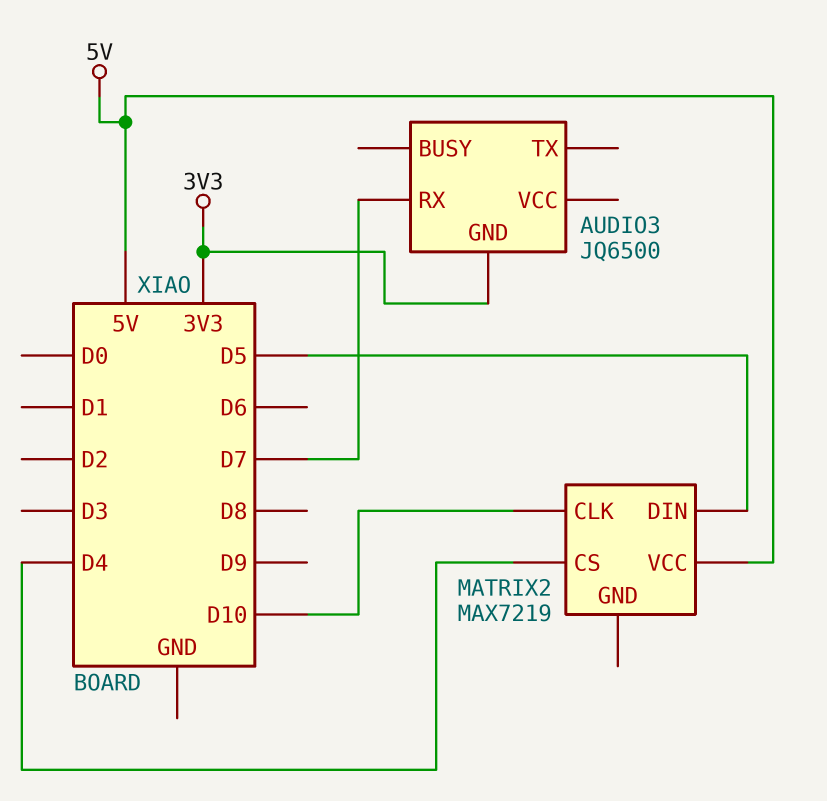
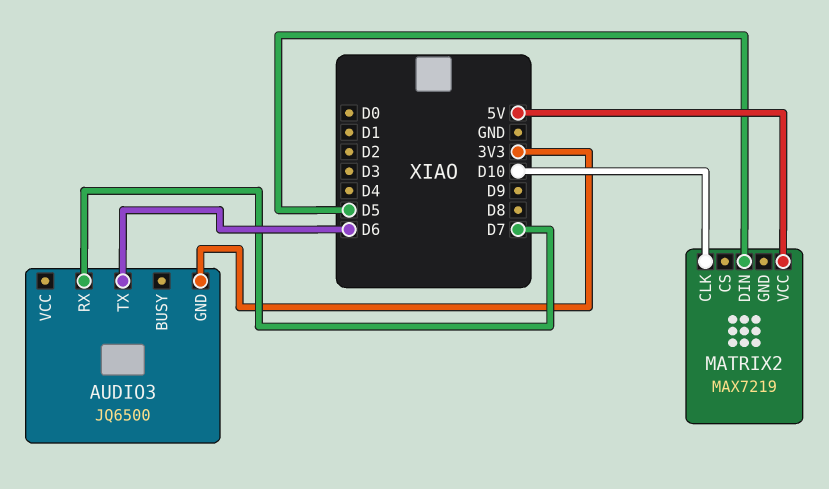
AUDIO3 pin TX: none -> D6
MATRIX2 pin CS: D4 -> none

